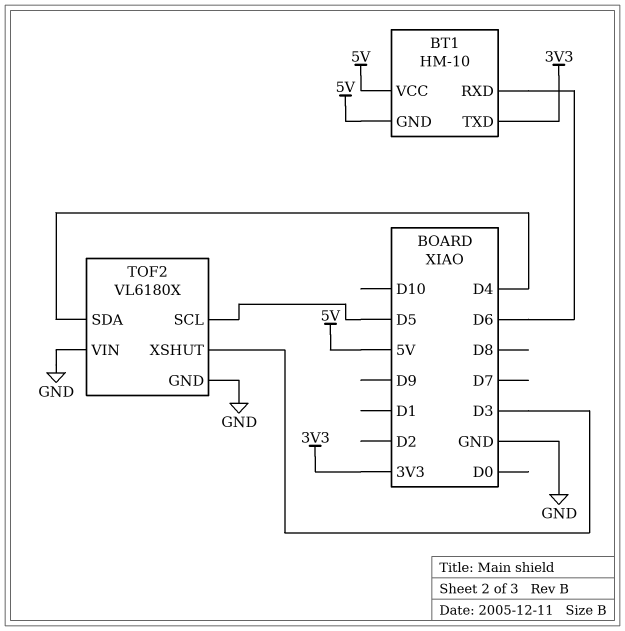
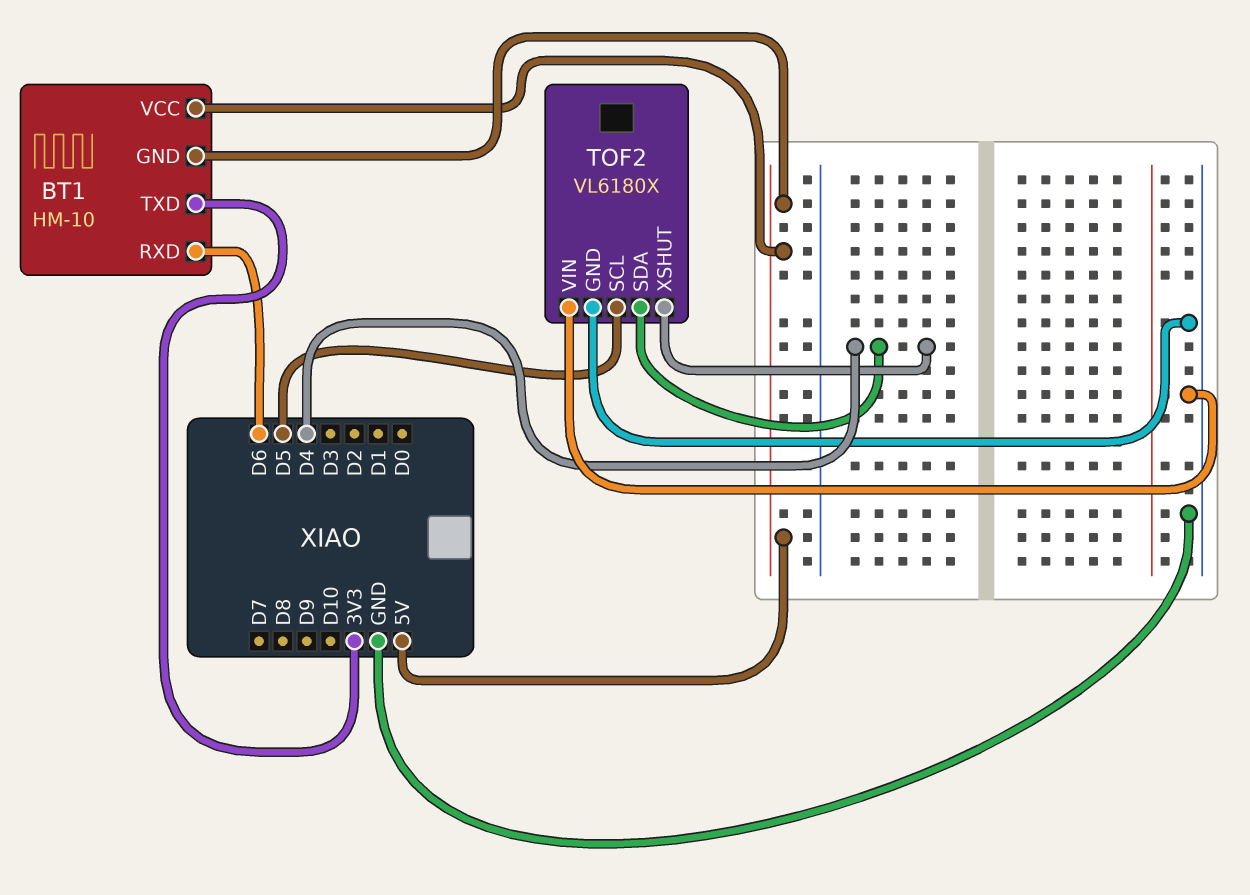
TOF2 pin XSHUT: D3 -> D4

